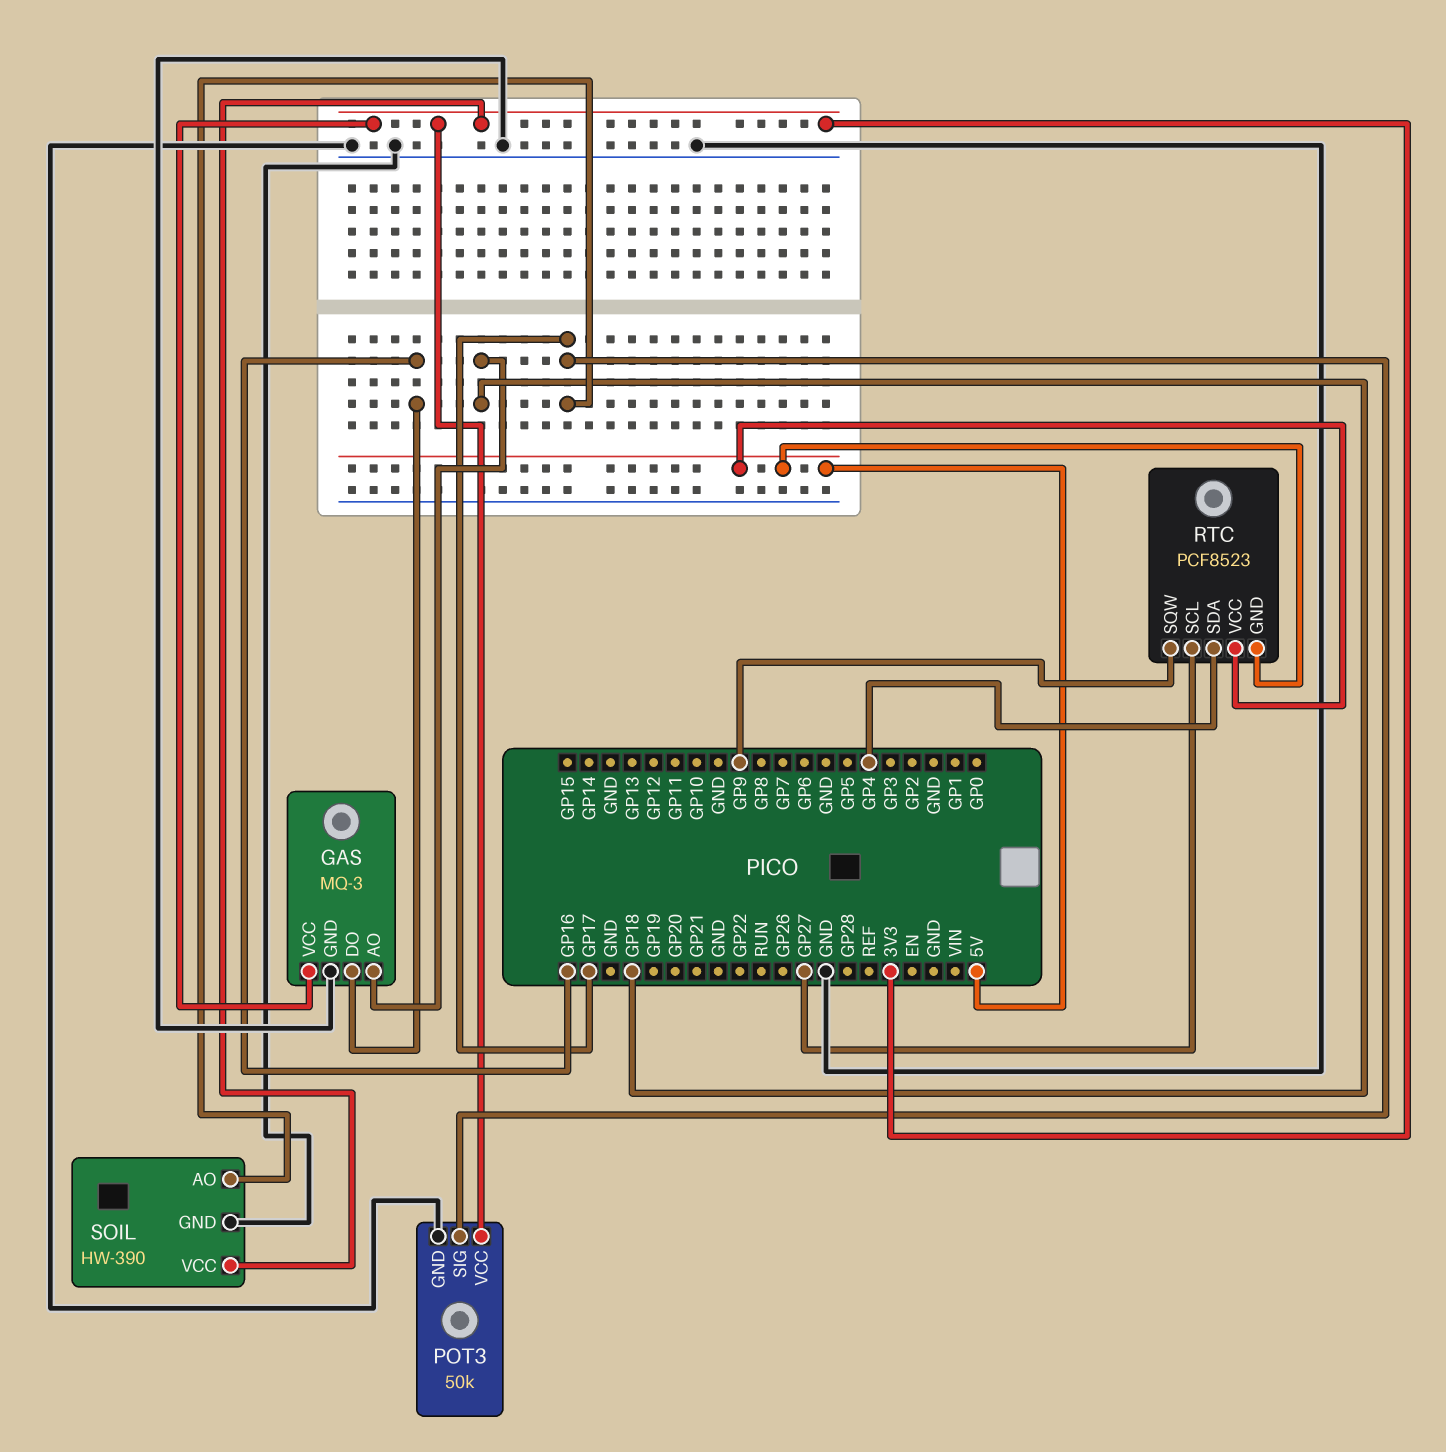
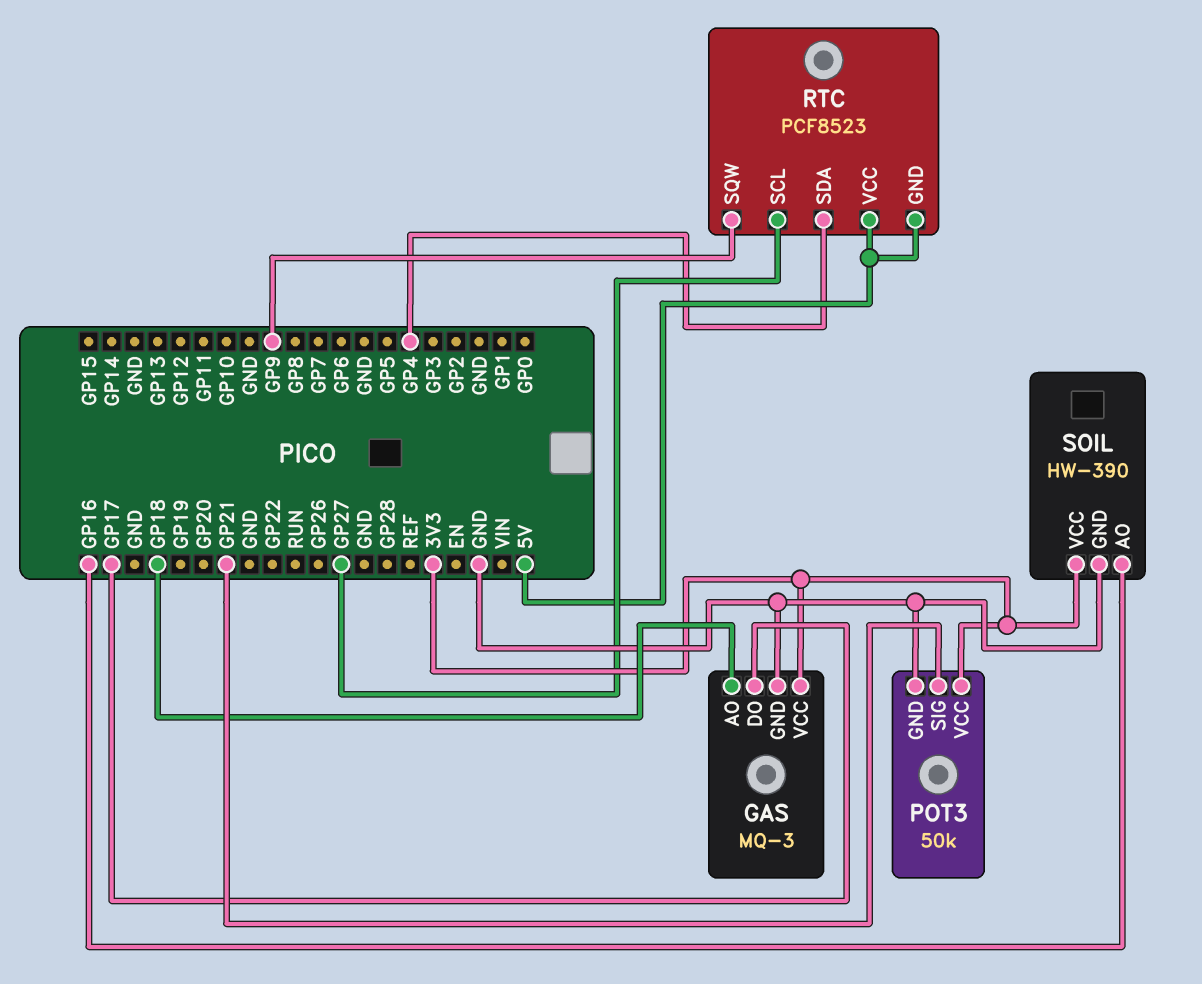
GAS pin DO: GP16 -> GP17
POT3 pin SIG: GP17 -> GP21
SOIL pin AO: GP17 -> GP16

